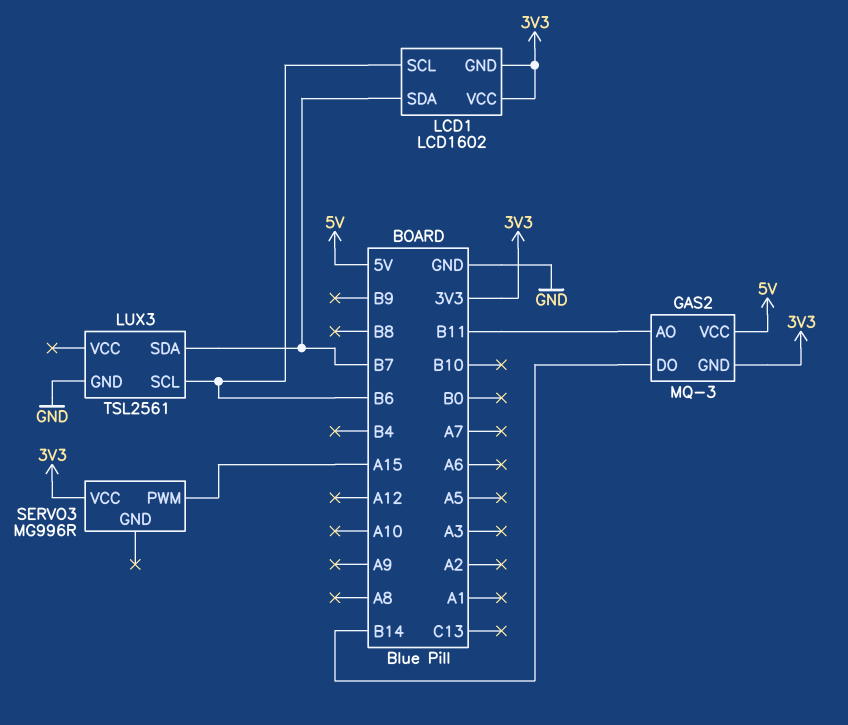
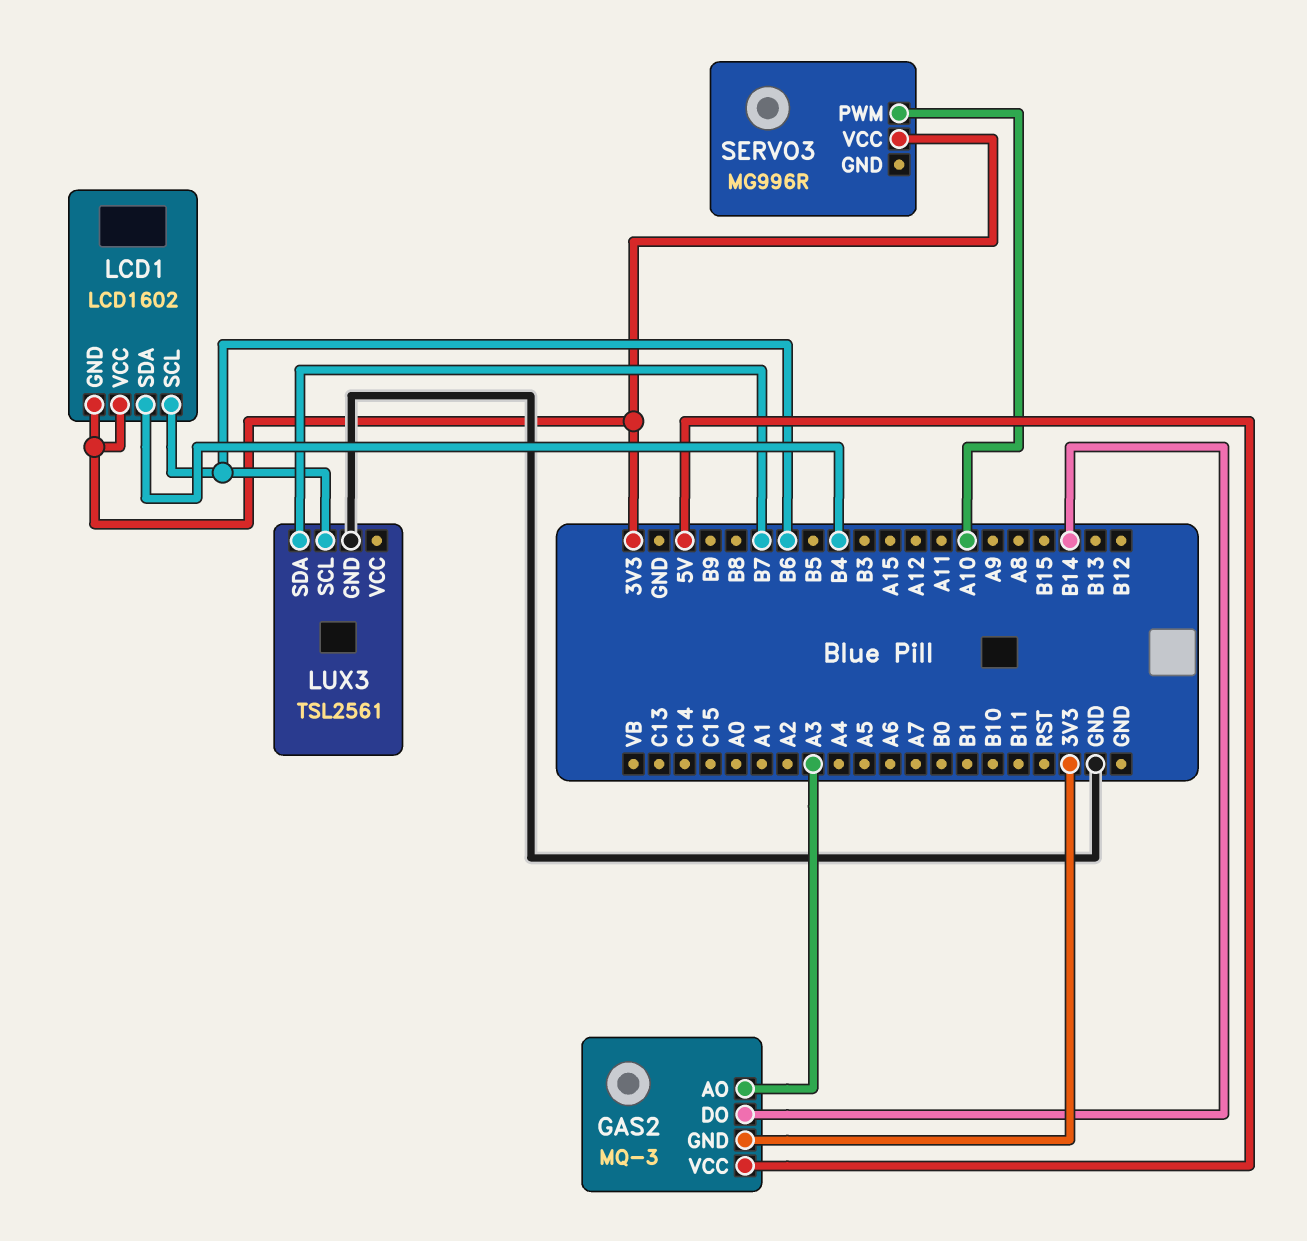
GAS2 pin AO: B11 -> A3
LCD1 pin SDA: B7 -> B4
SERVO3 pin PWM: A15 -> A10

